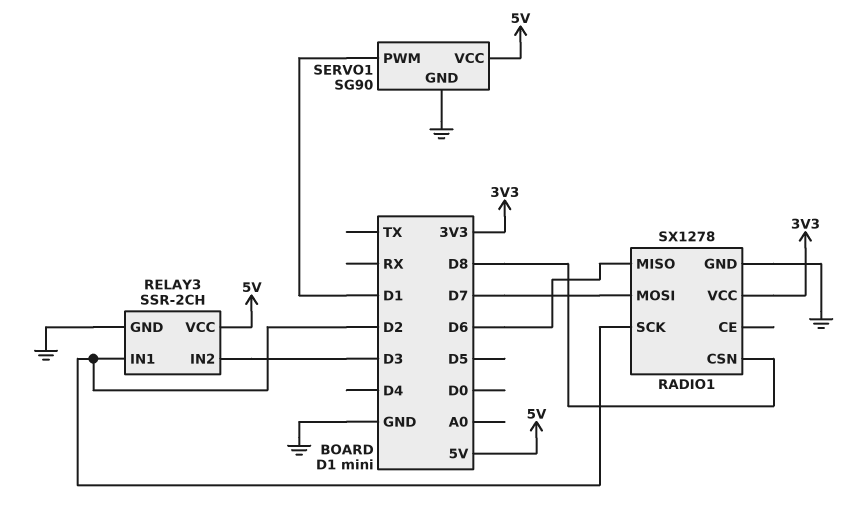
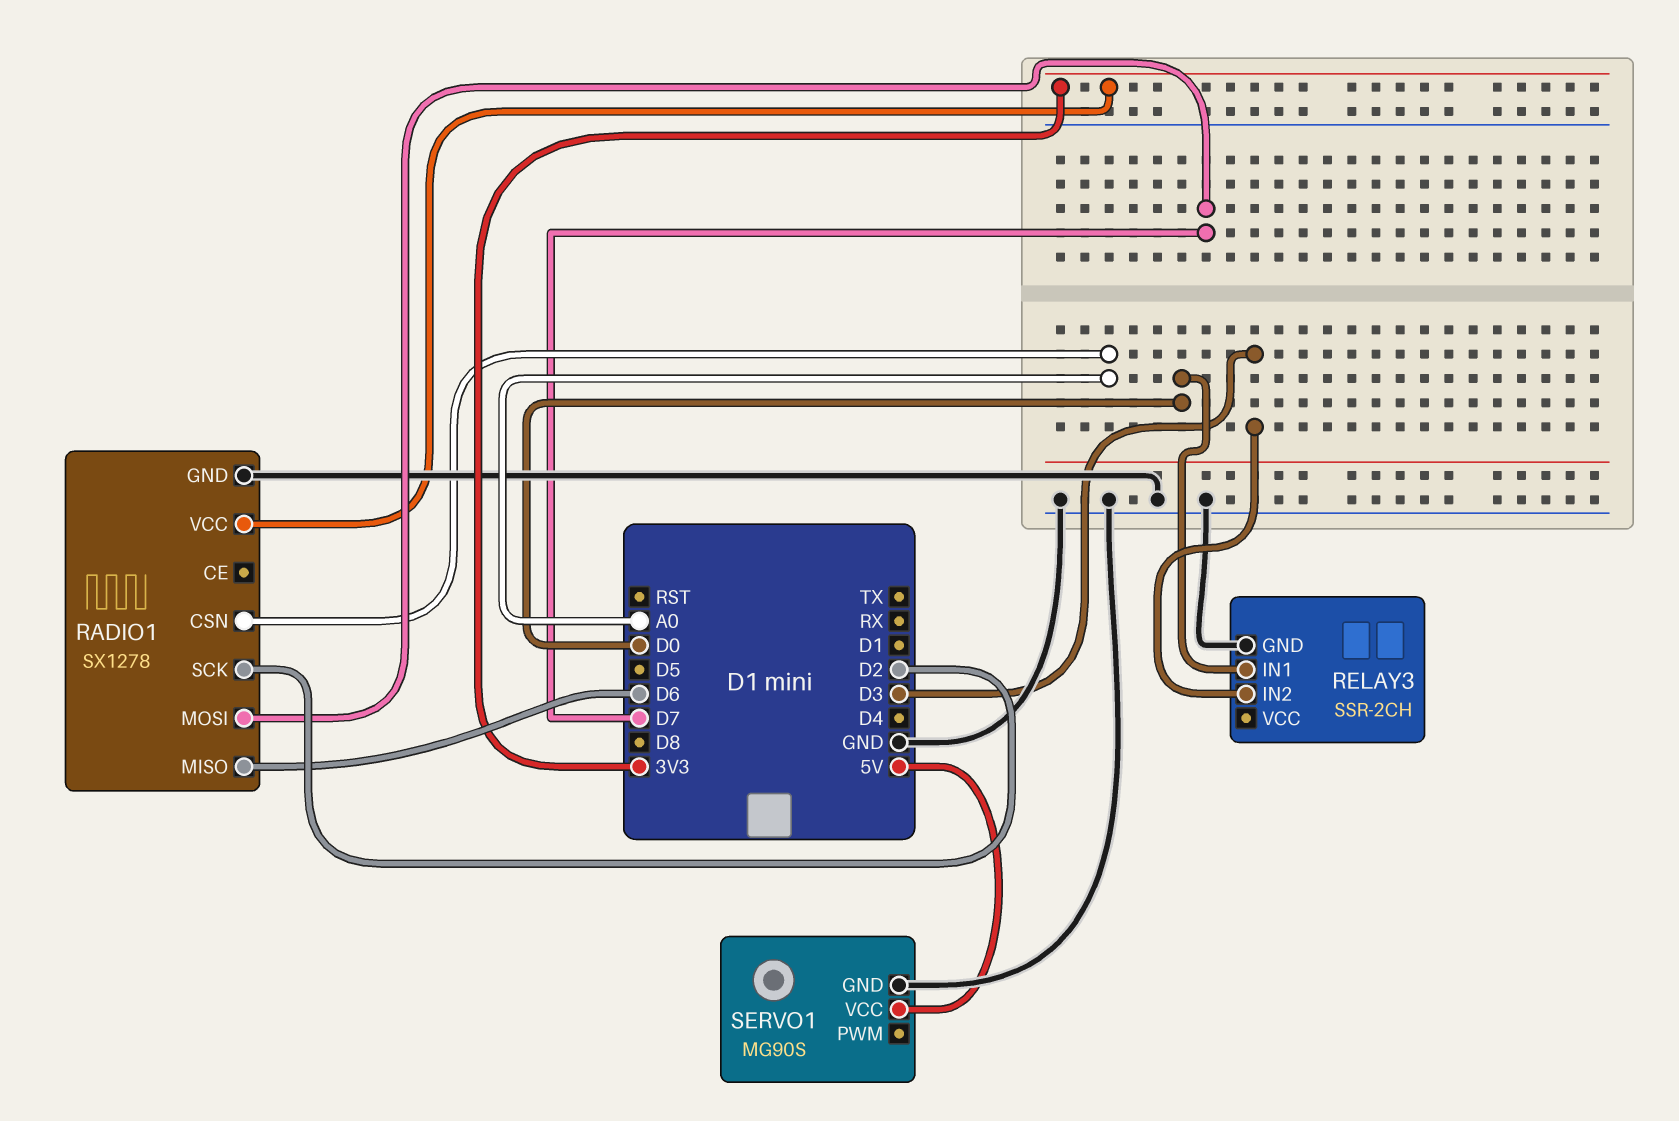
RADIO1 pin CSN: D8 -> A0
RELAY3 pin IN1: D2 -> D0
RELAY3 pin VCC: 5V -> none
SERVO1: SG90 -> MG90S
SERVO1 pin PWM: D1 -> none

